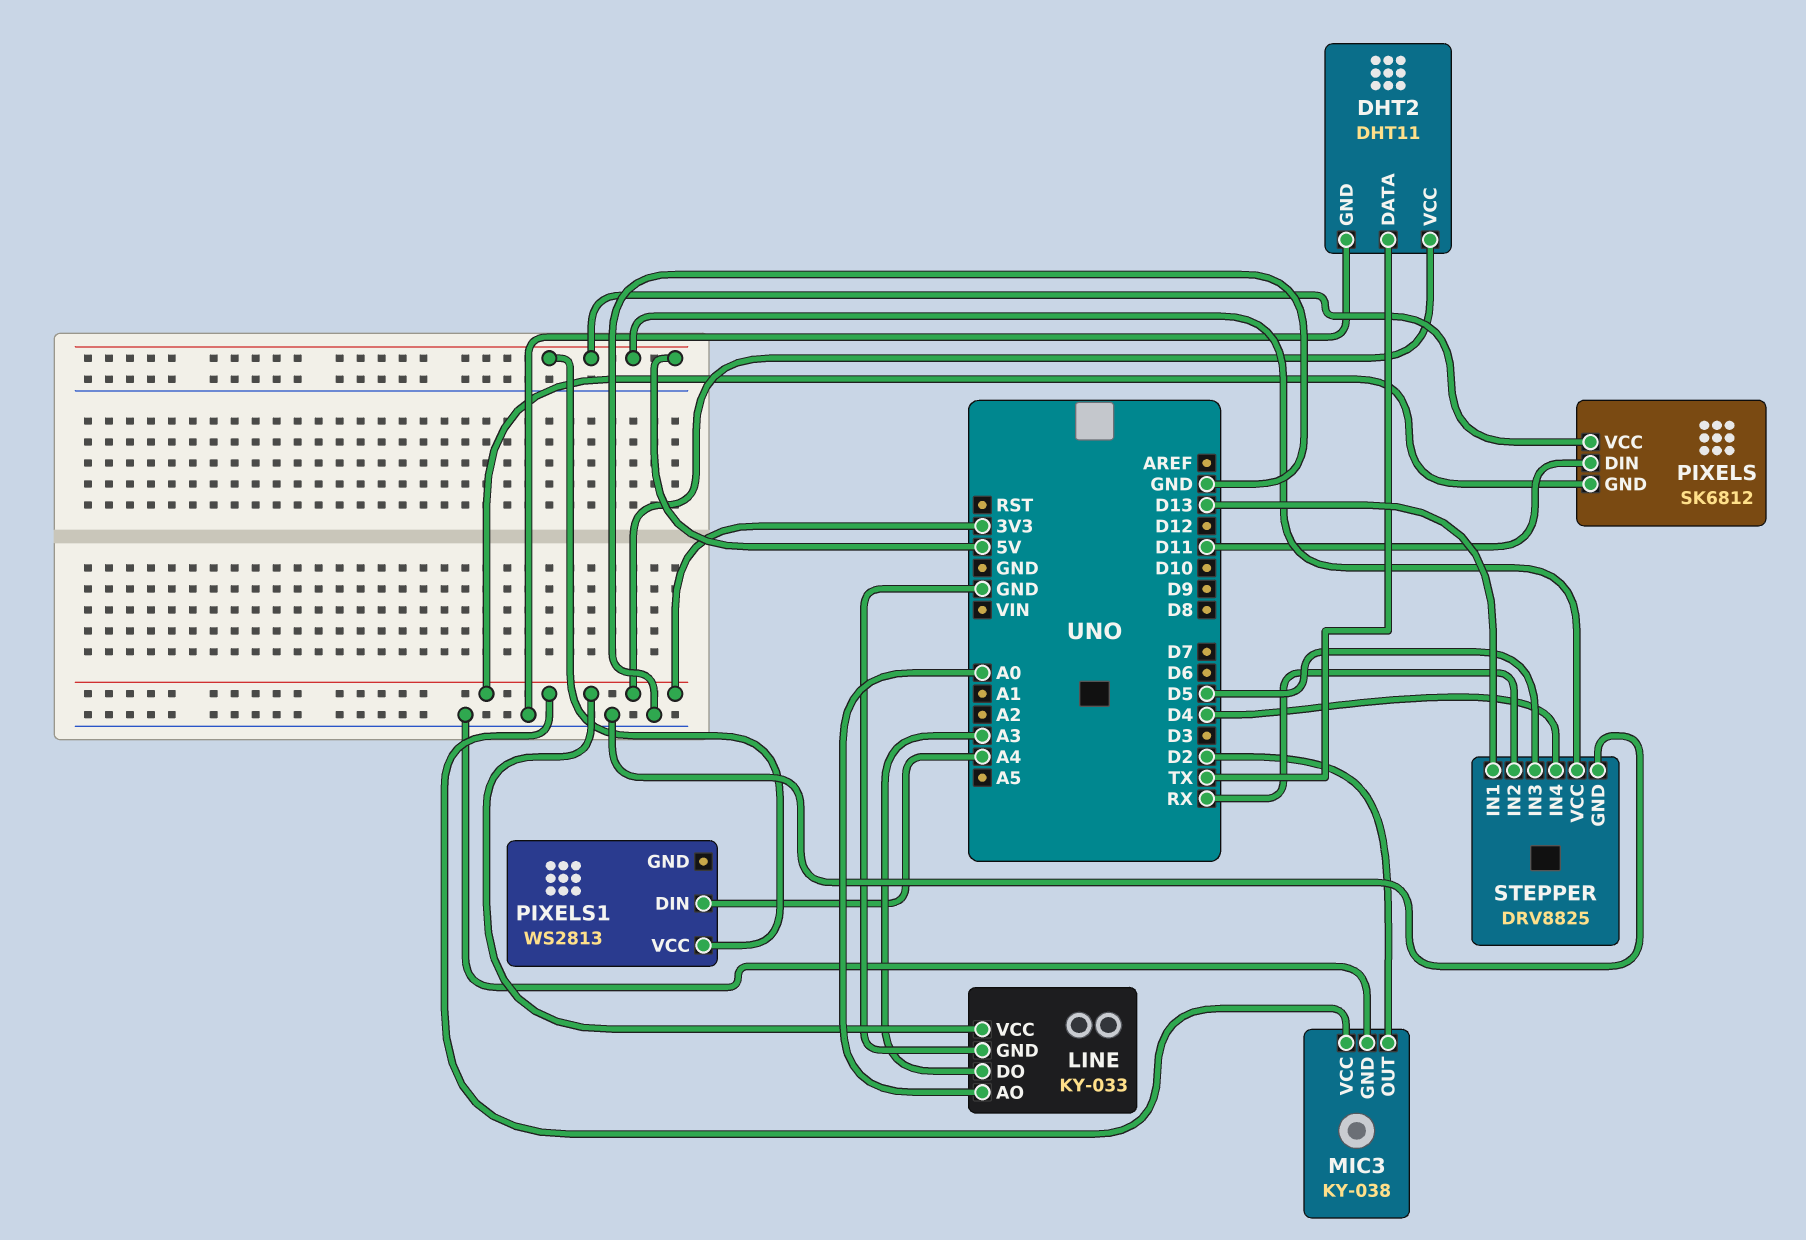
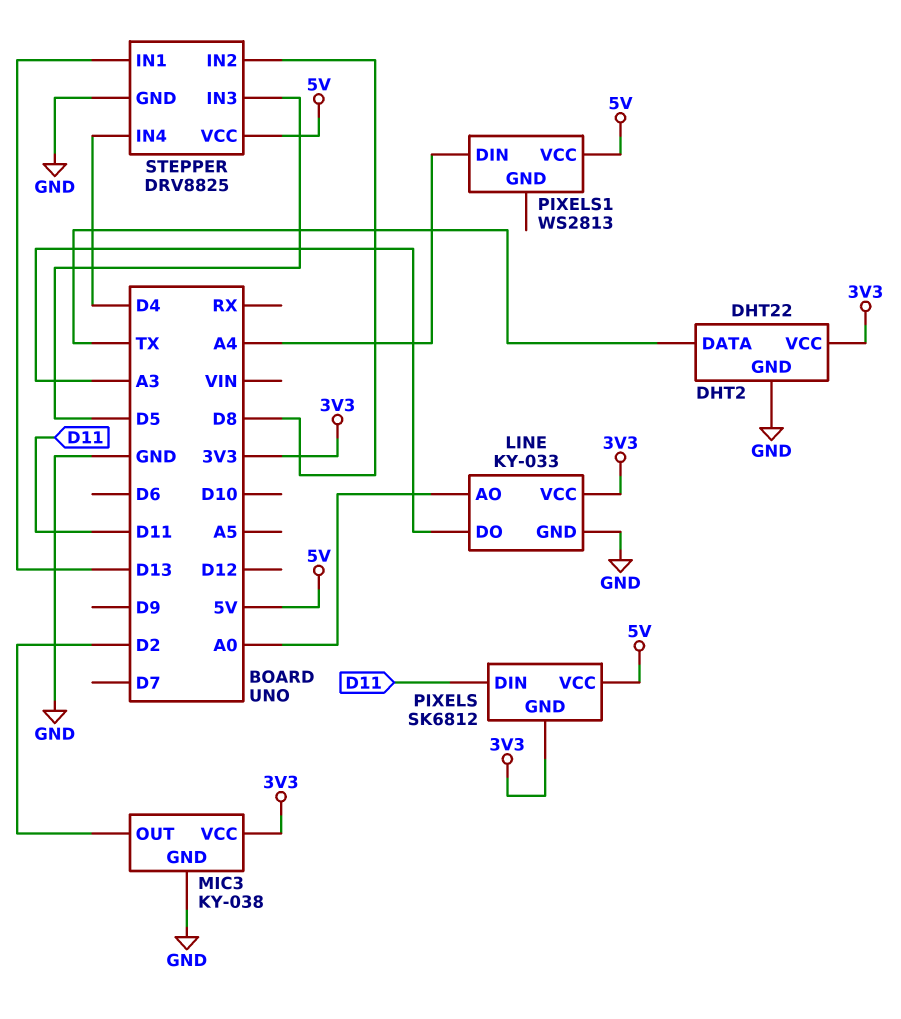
DHT2: DHT11 -> DHT22
STEPPER pin IN2: RX -> D8

